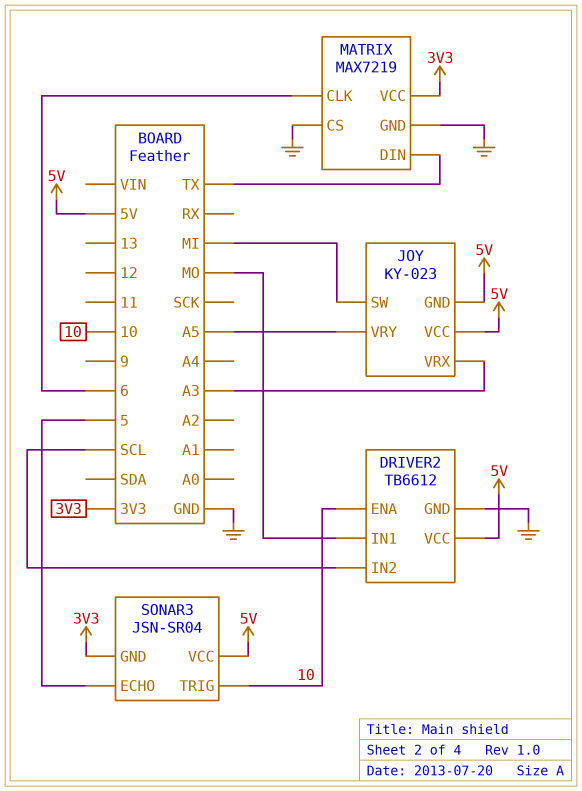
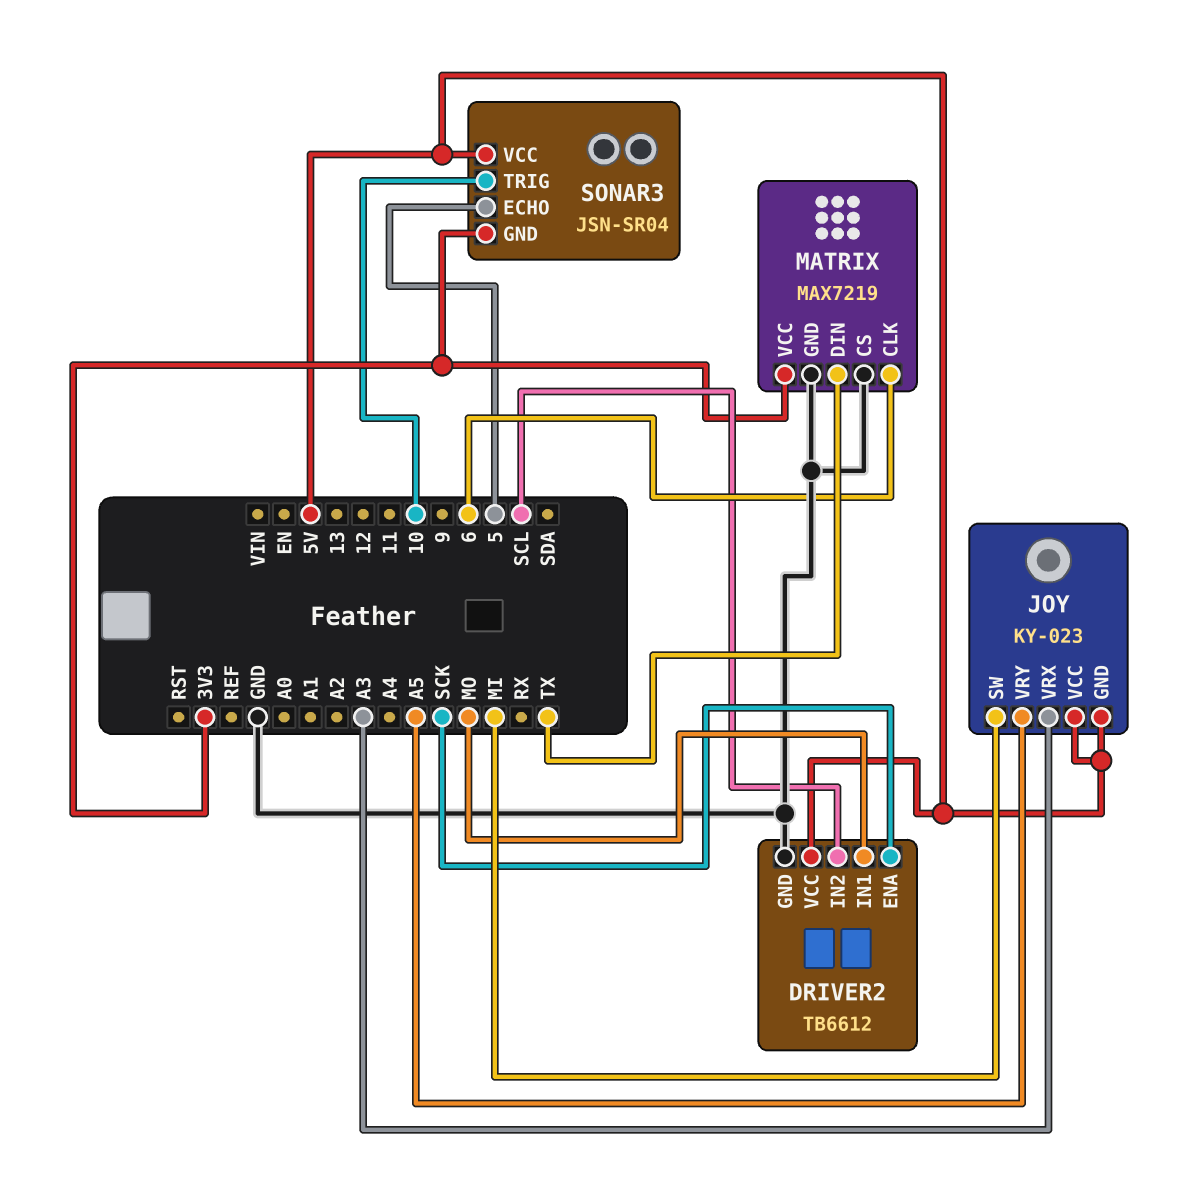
DRIVER2 pin ENA: 10 -> SCK

